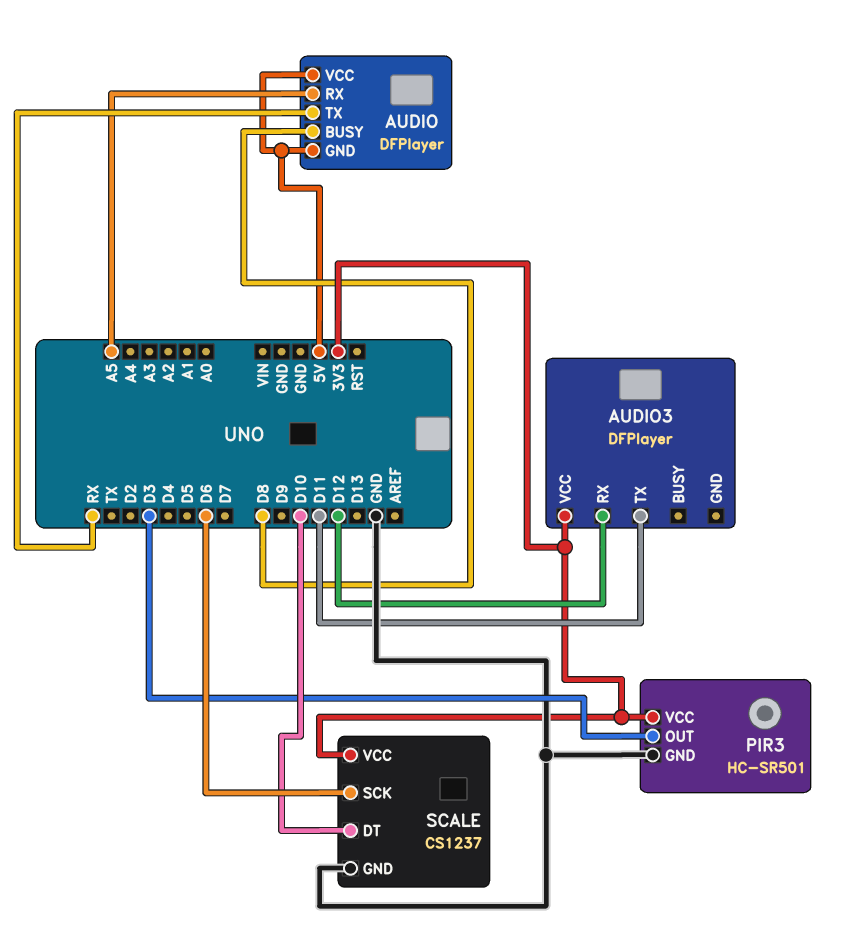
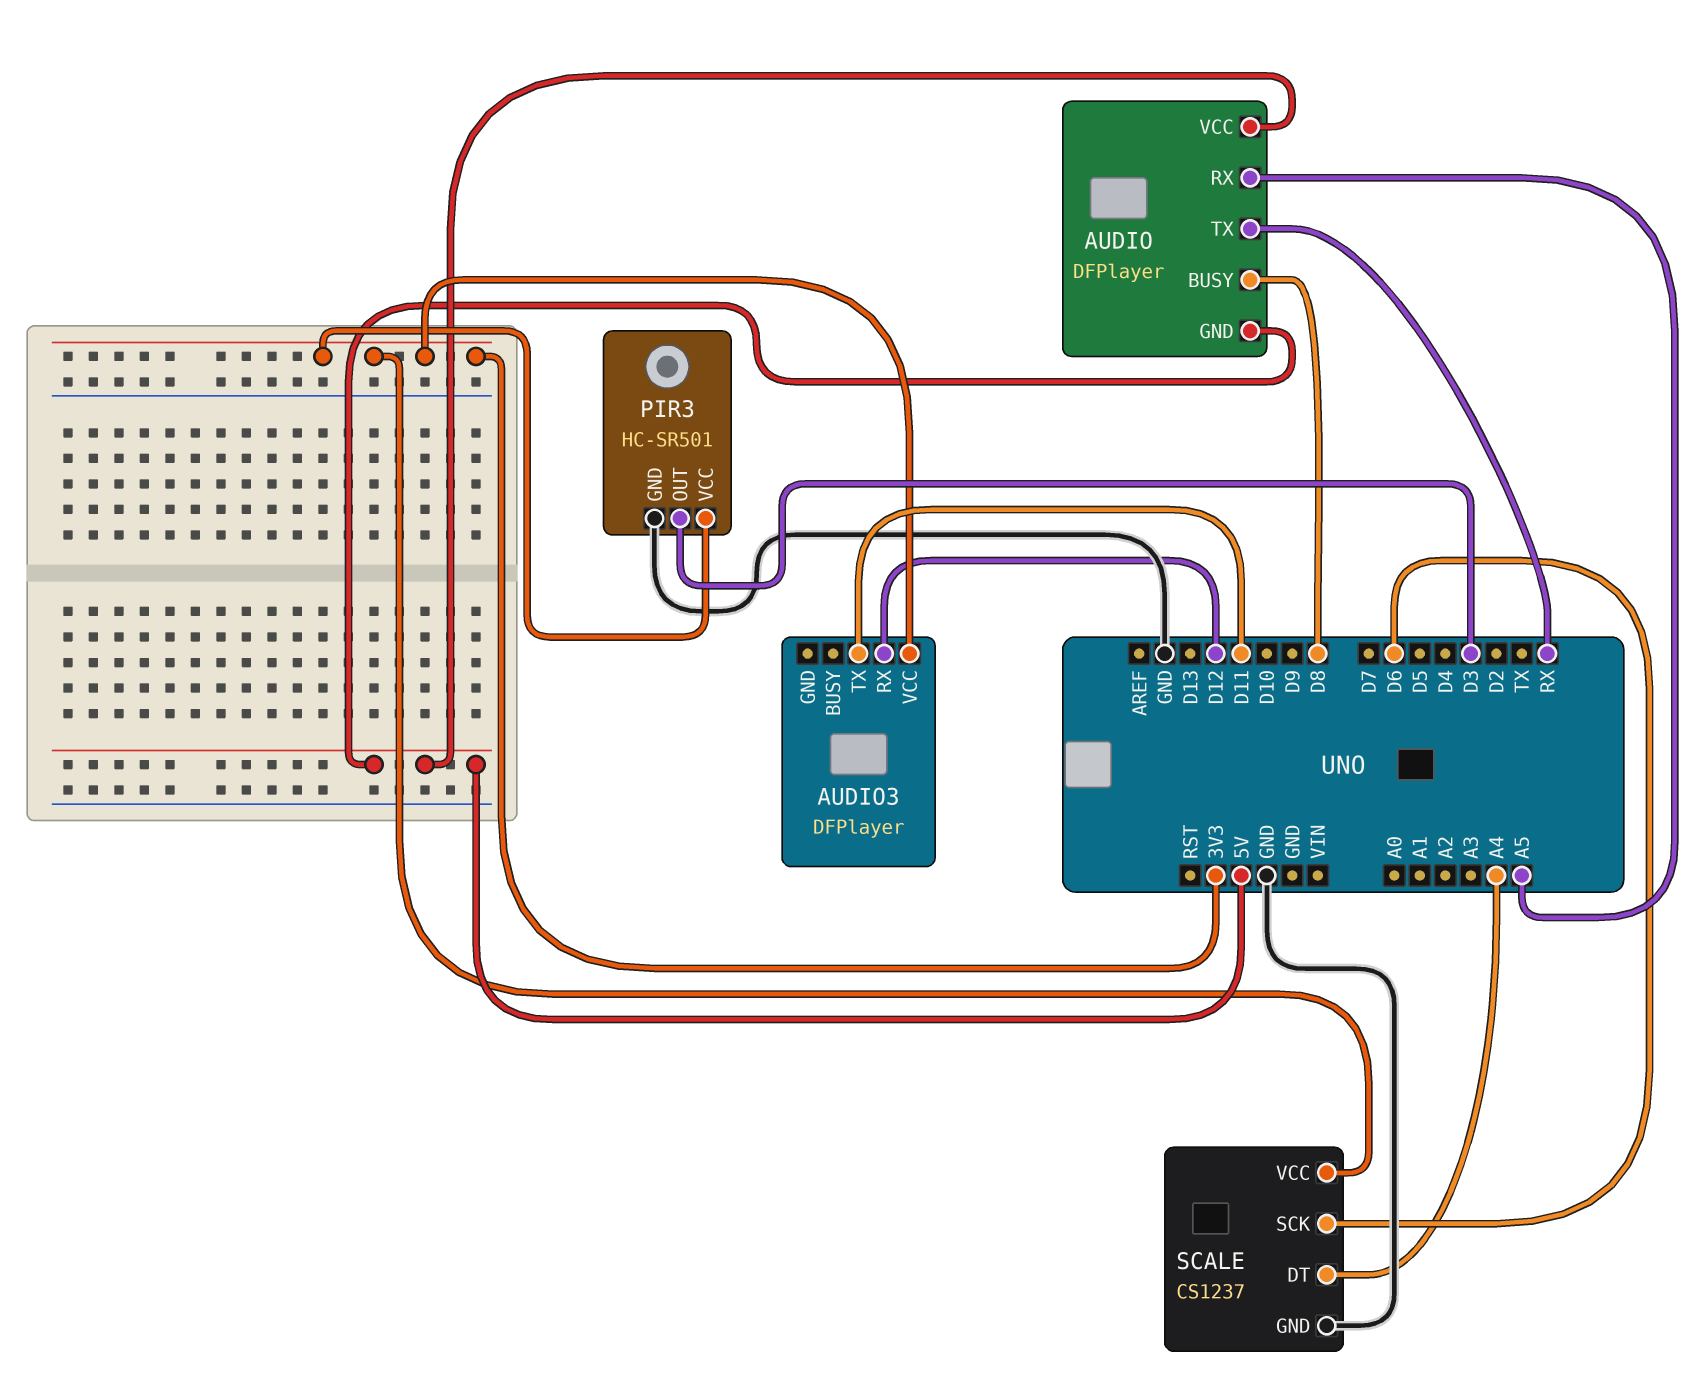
SCALE pin DT: D10 -> A4

